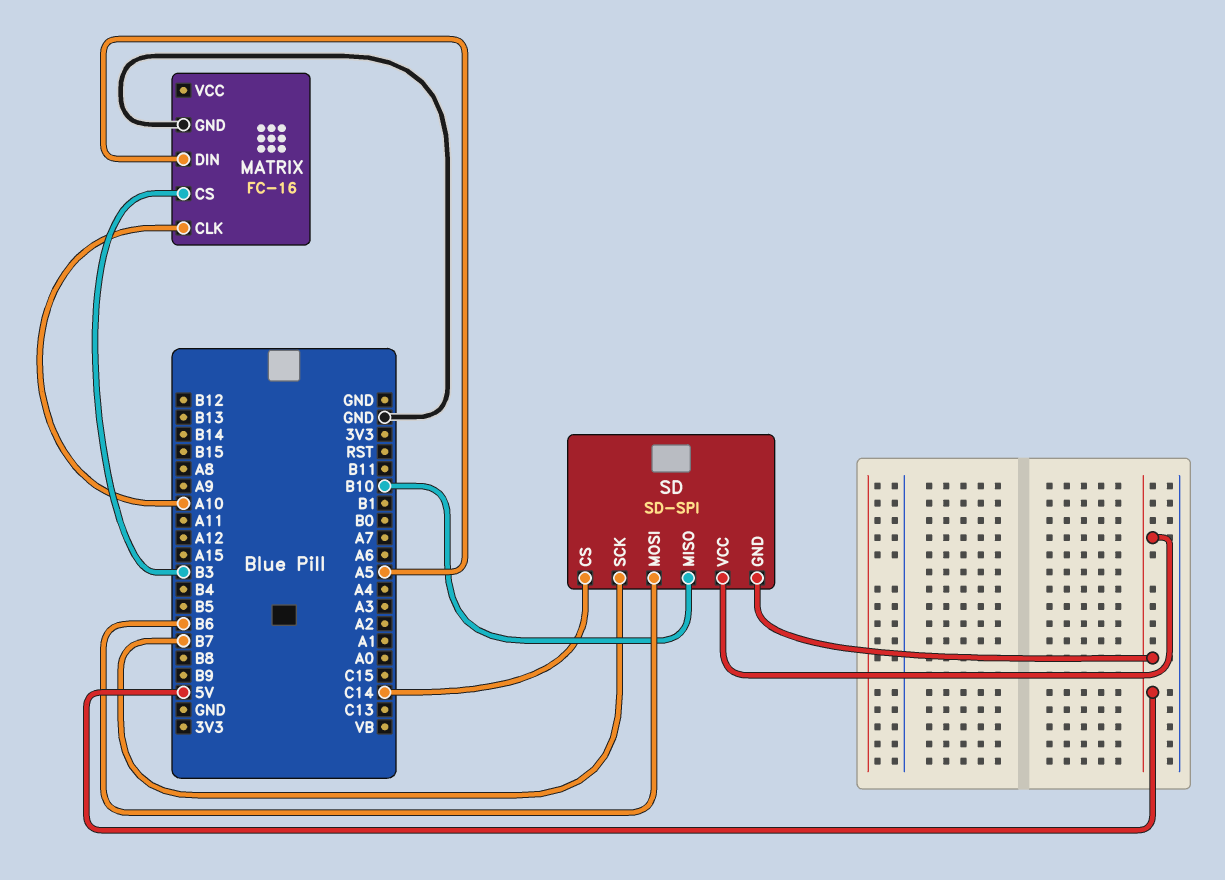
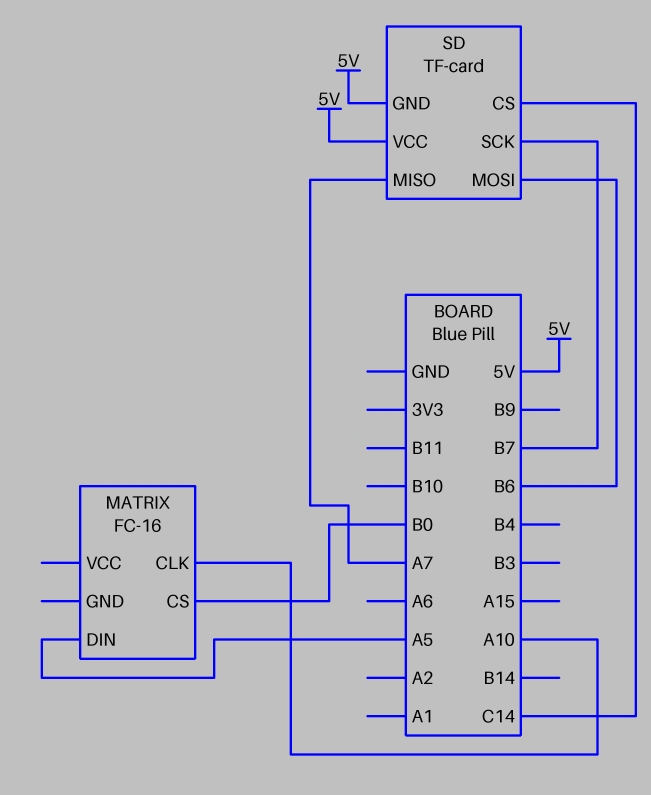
MATRIX pin CS: B3 -> B0
MATRIX pin GND: GND -> none
SD: SD-SPI -> TF-card
SD pin MISO: B10 -> A7

